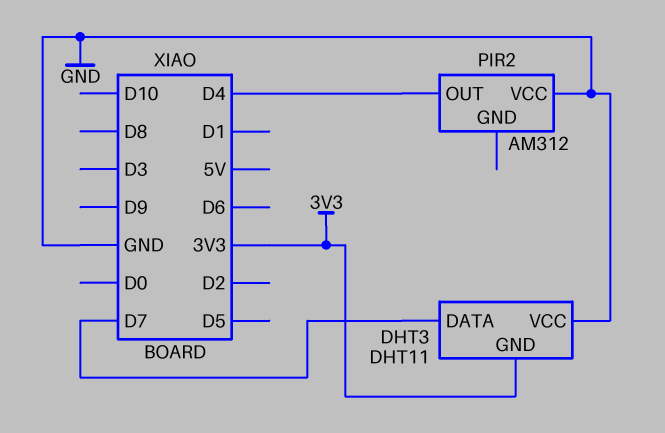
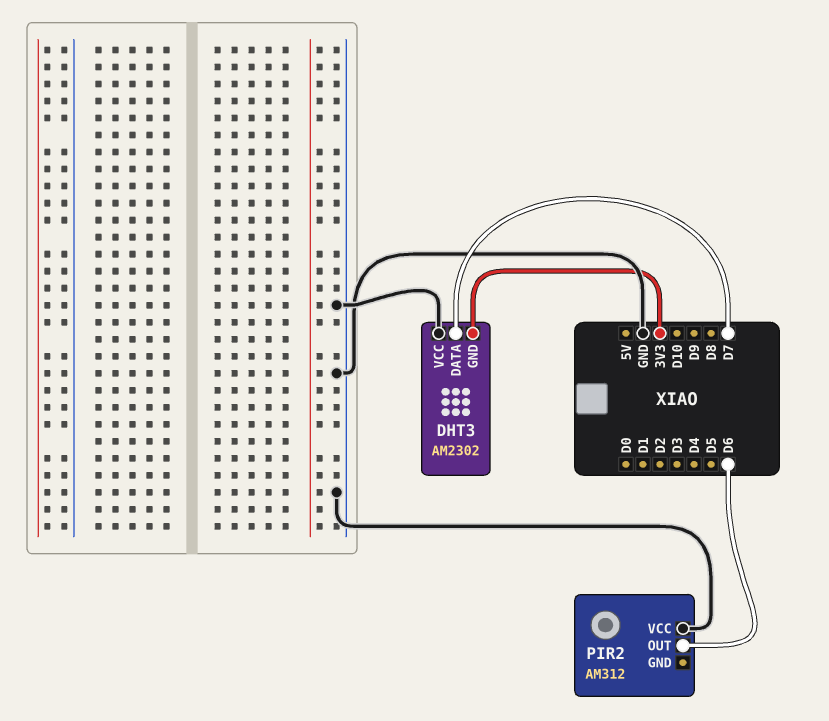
DHT3: DHT11 -> AM2302
PIR2 pin OUT: D4 -> D6

